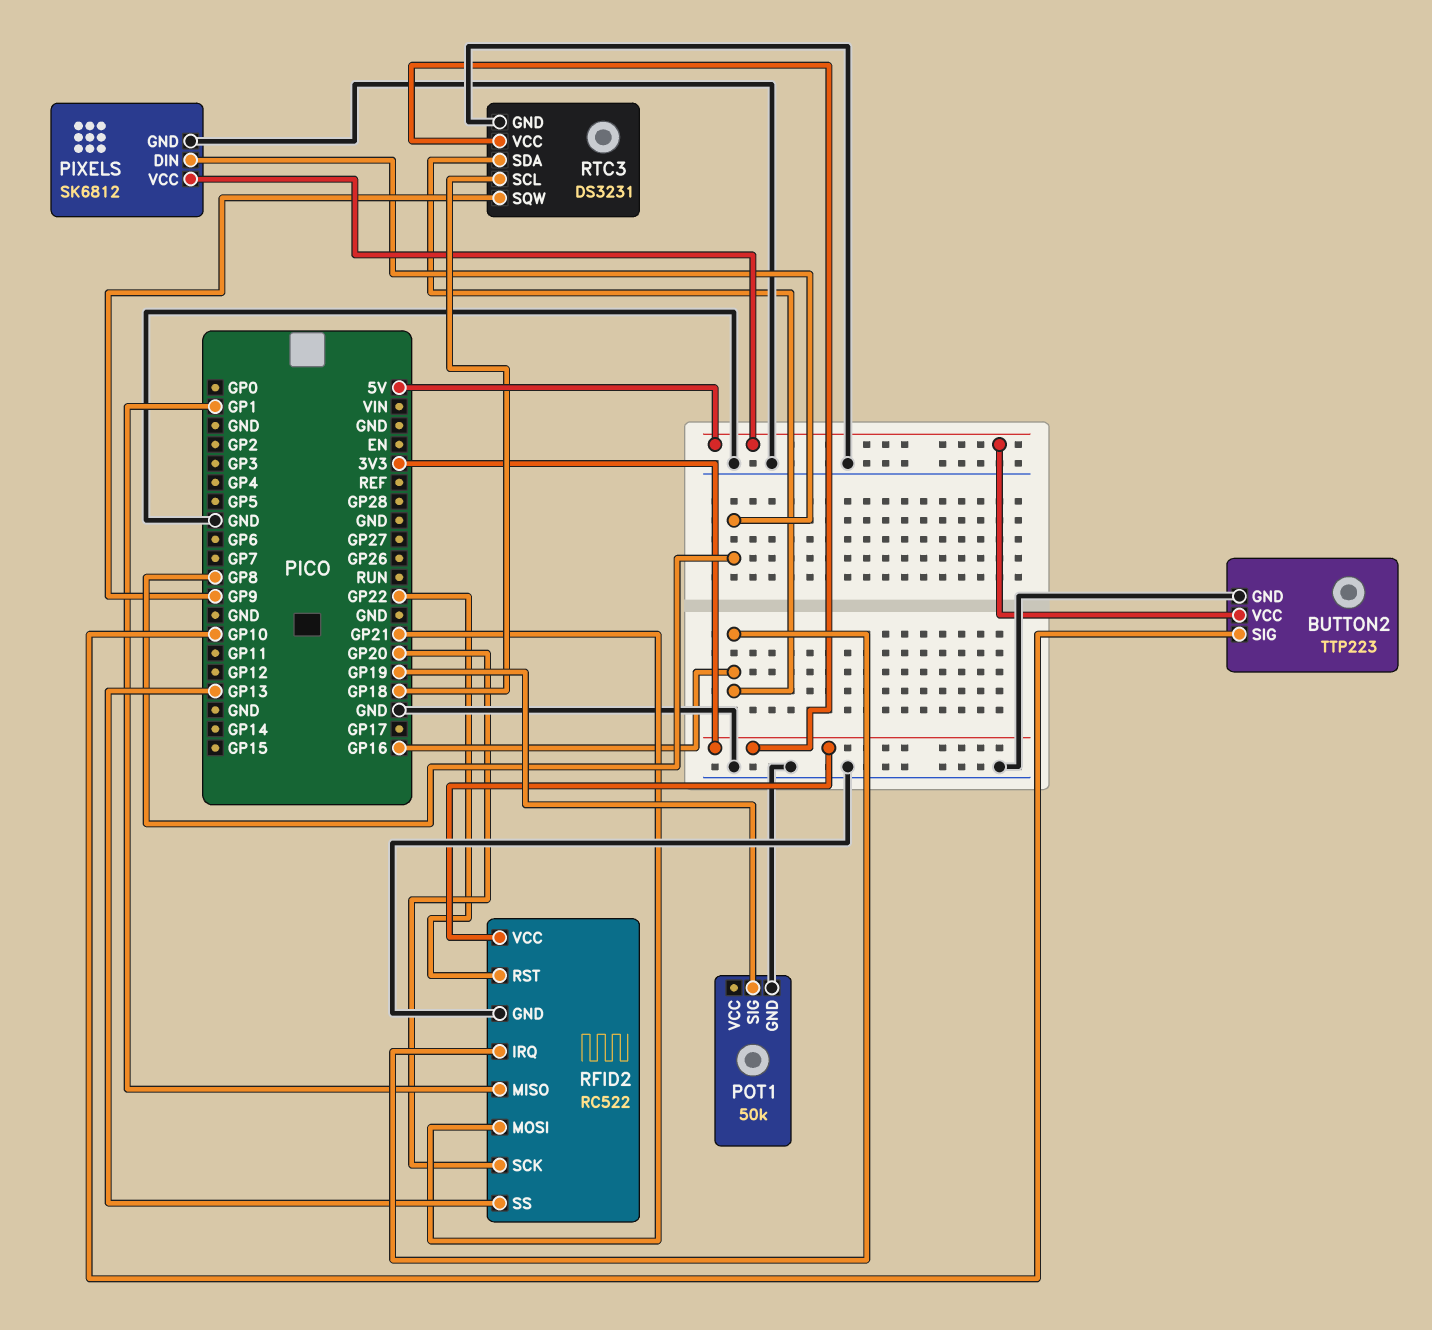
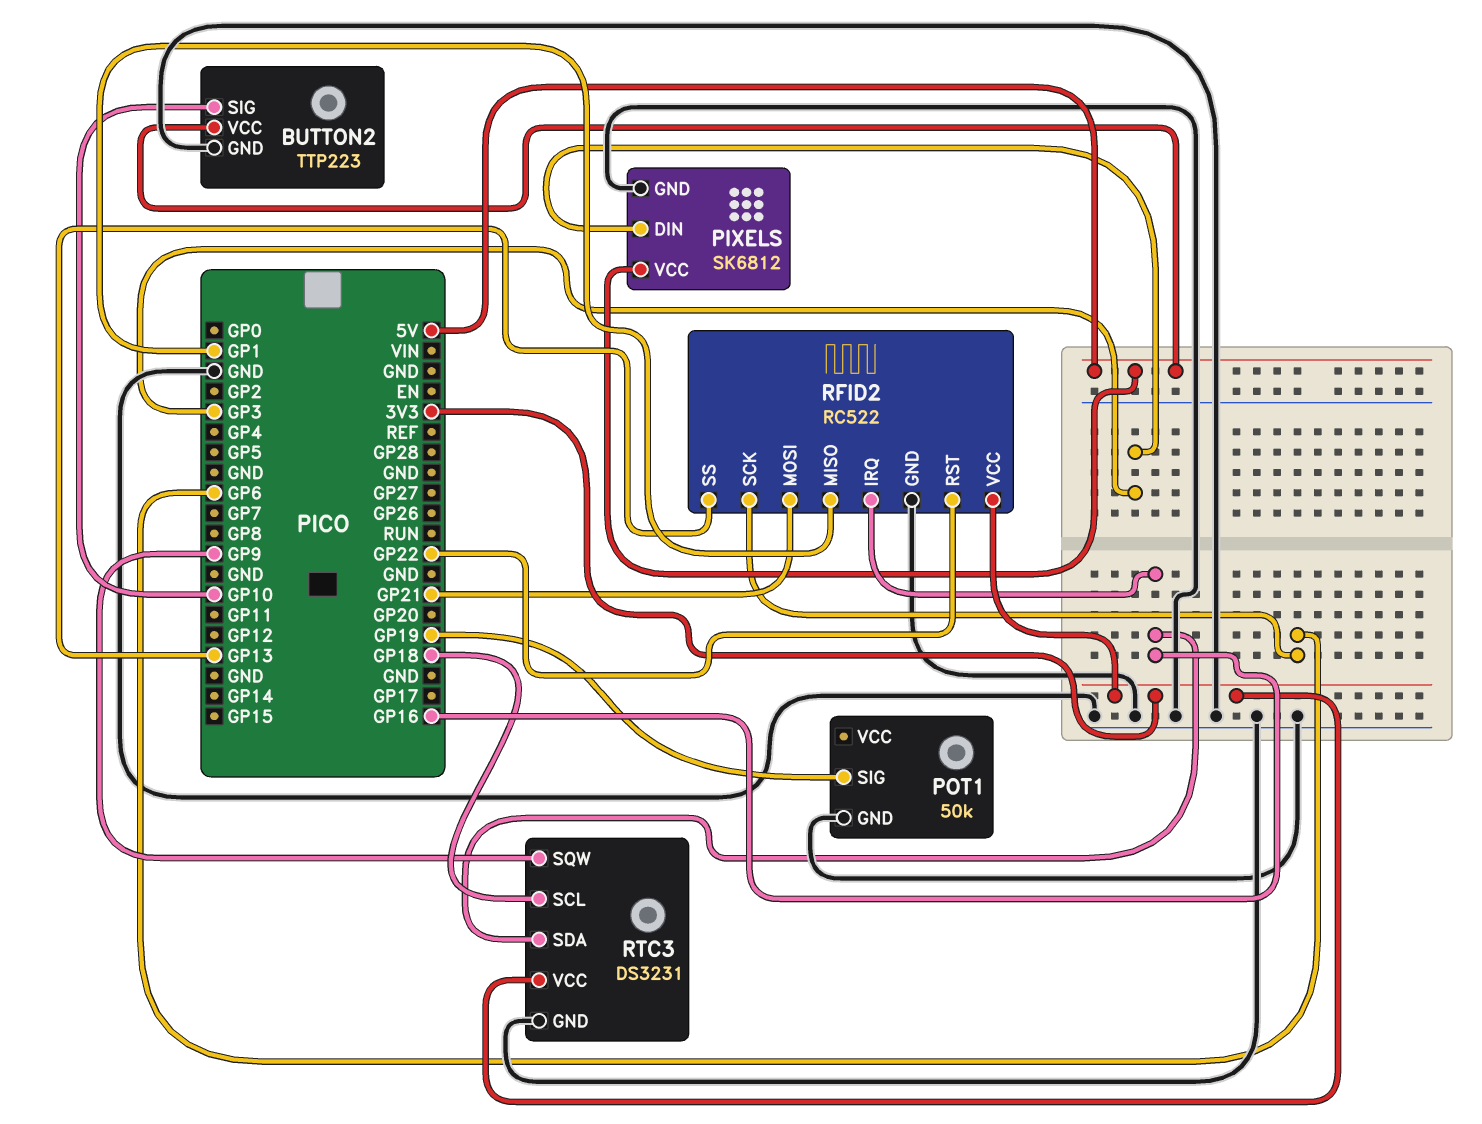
PIXELS pin DIN: GP8 -> GP3
RFID2 pin SCK: GP20 -> GP6

